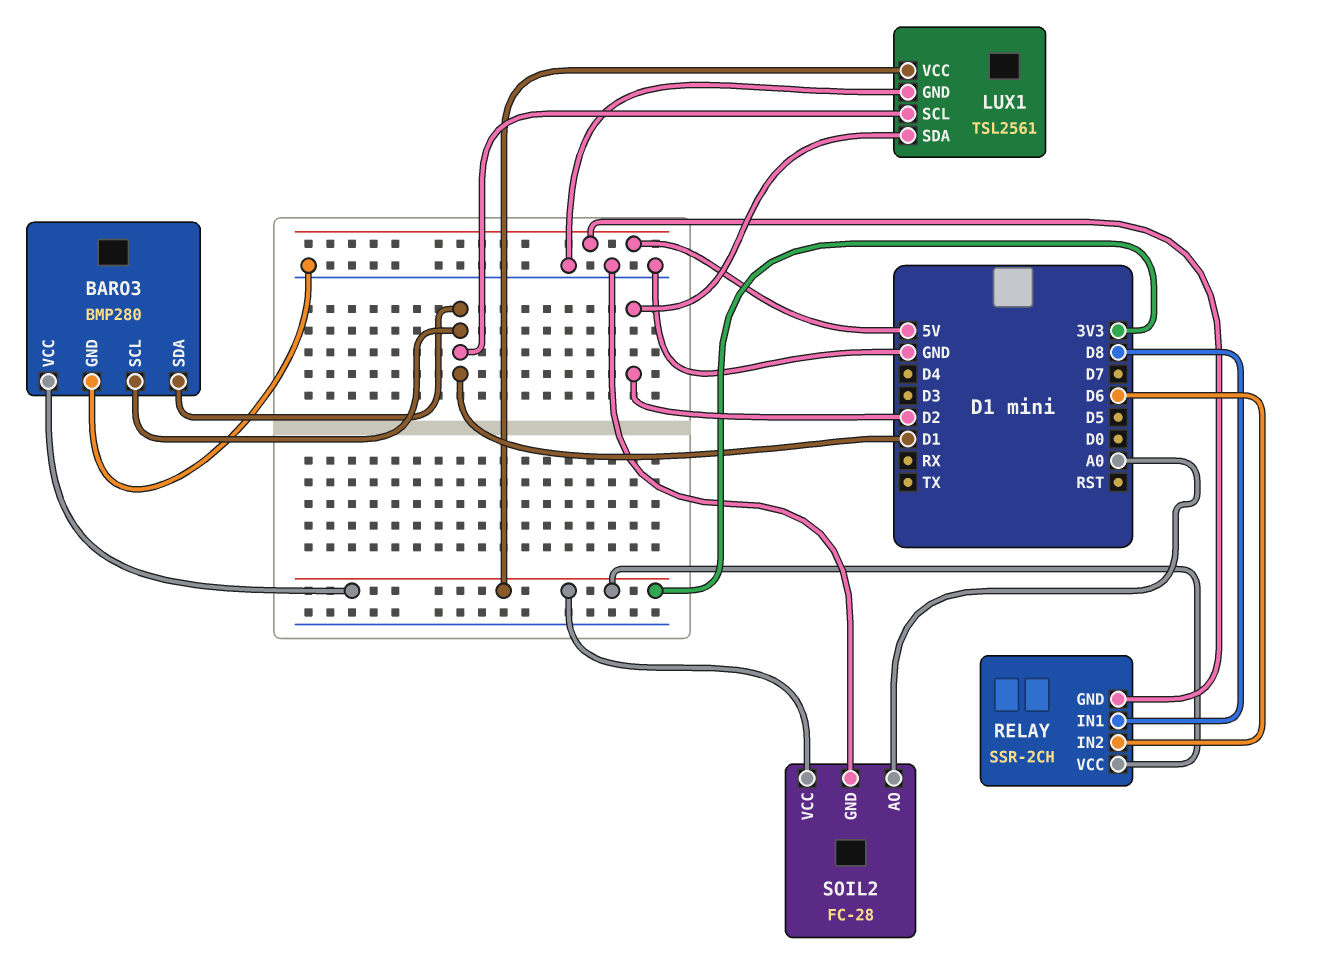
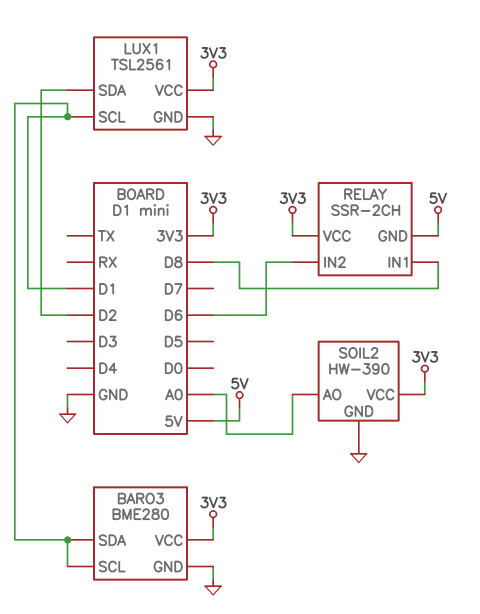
BARO3: BMP280 -> BME280
SOIL2: FC-28 -> HW-390

